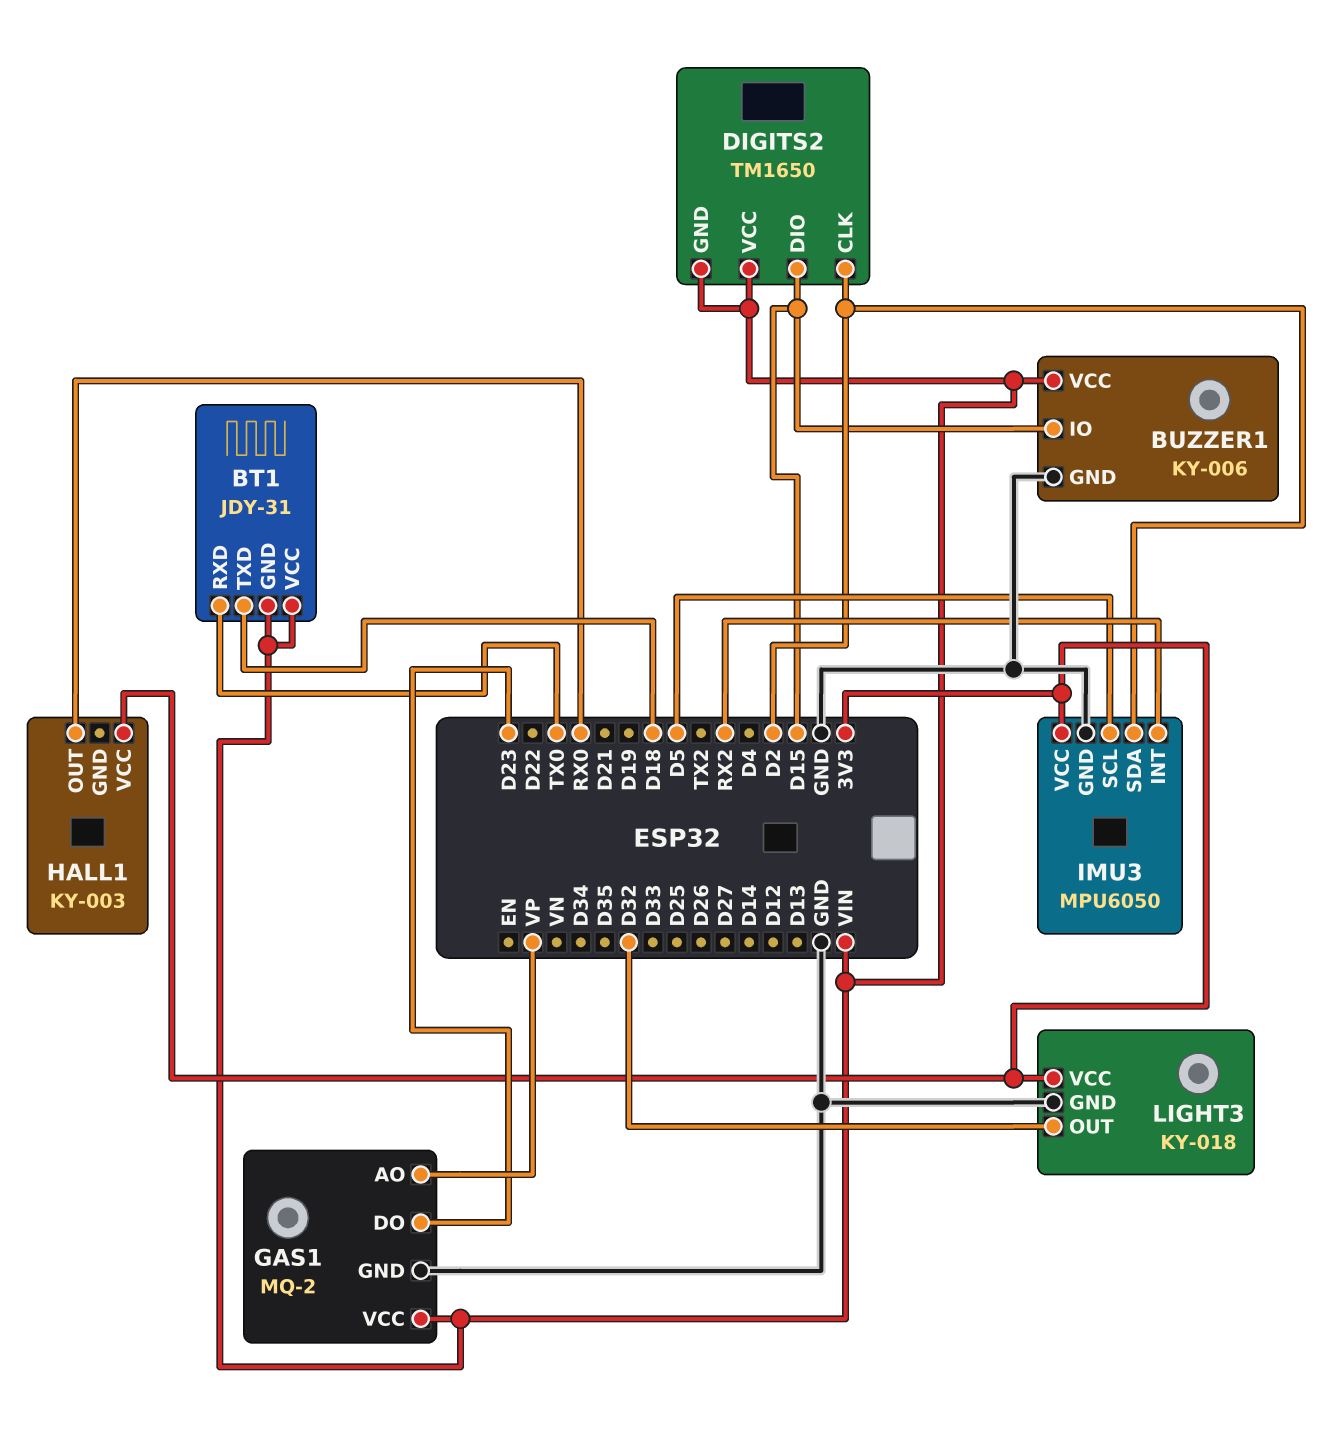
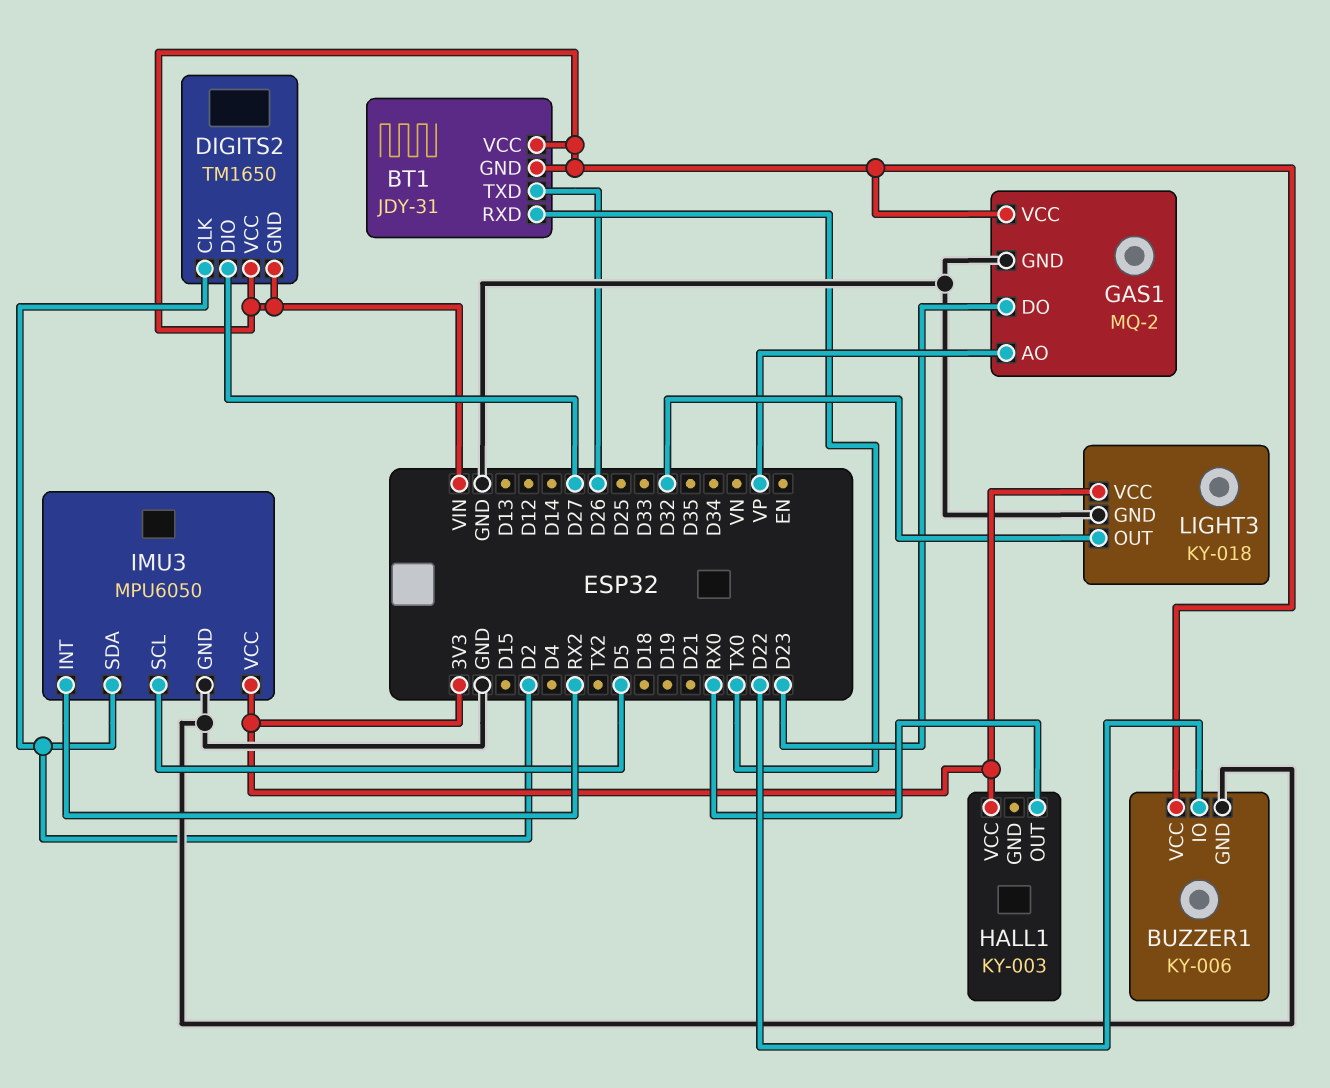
BT1 pin TXD: D18 -> D26
BUZZER1 pin IO: D15 -> D22
DIGITS2 pin DIO: D15 -> D27

